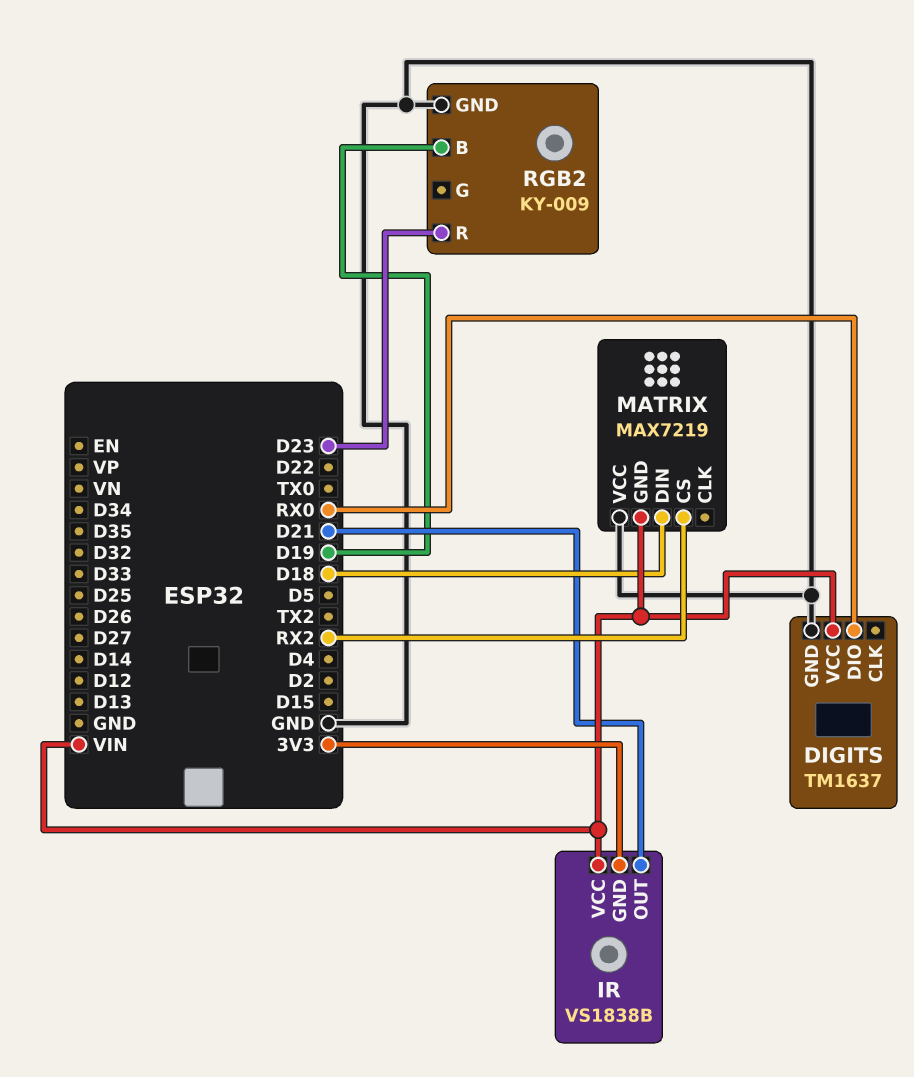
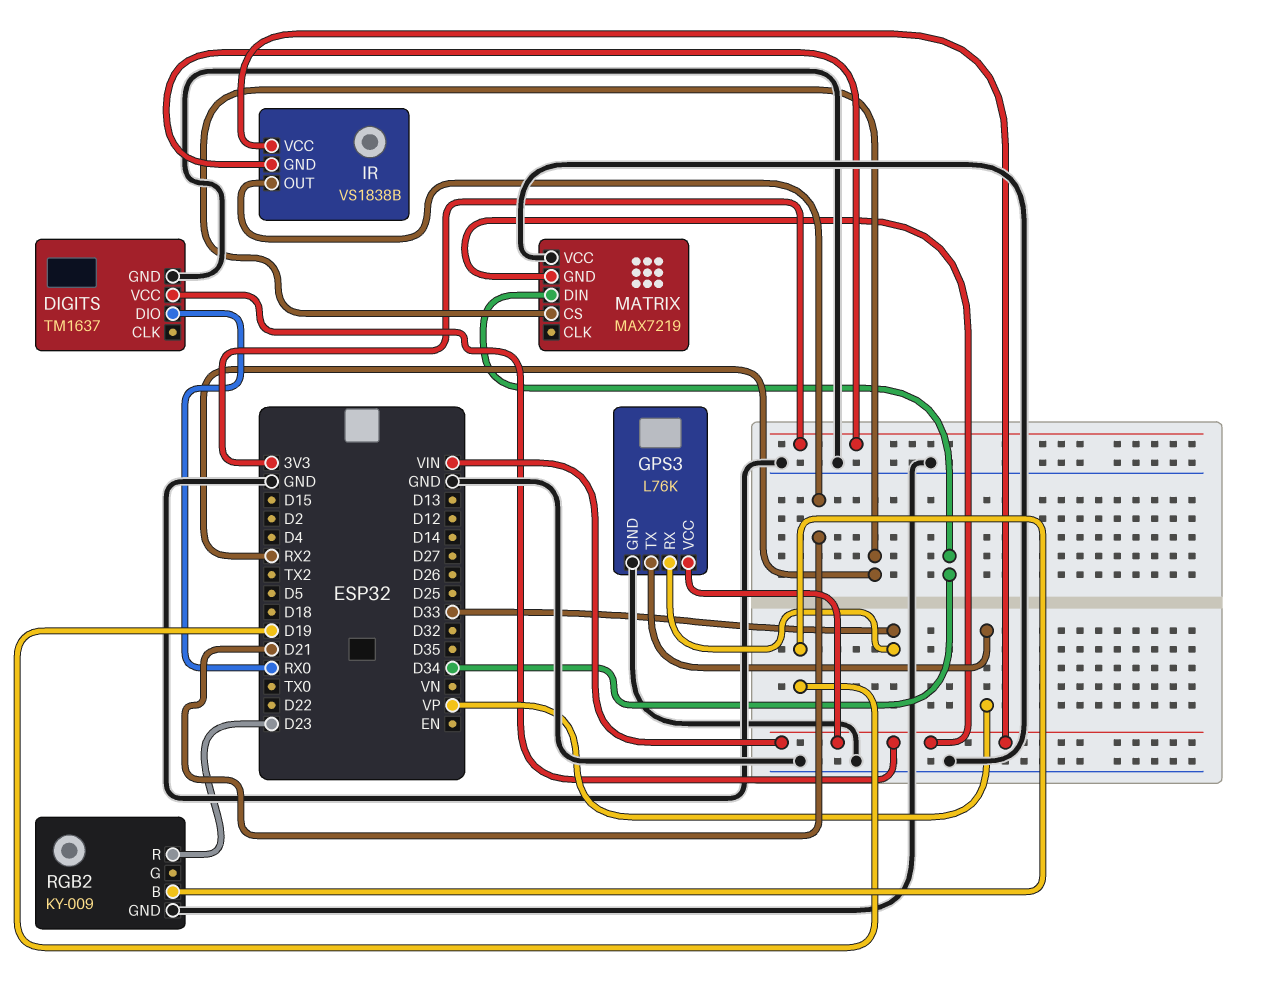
GPS3: none -> L76K
GPS3 pin GND: none -> GND
GPS3 pin RX: none -> D33
GPS3 pin TX: none -> VP
GPS3 pin VCC: none -> VIN
MATRIX pin DIN: D18 -> D34

